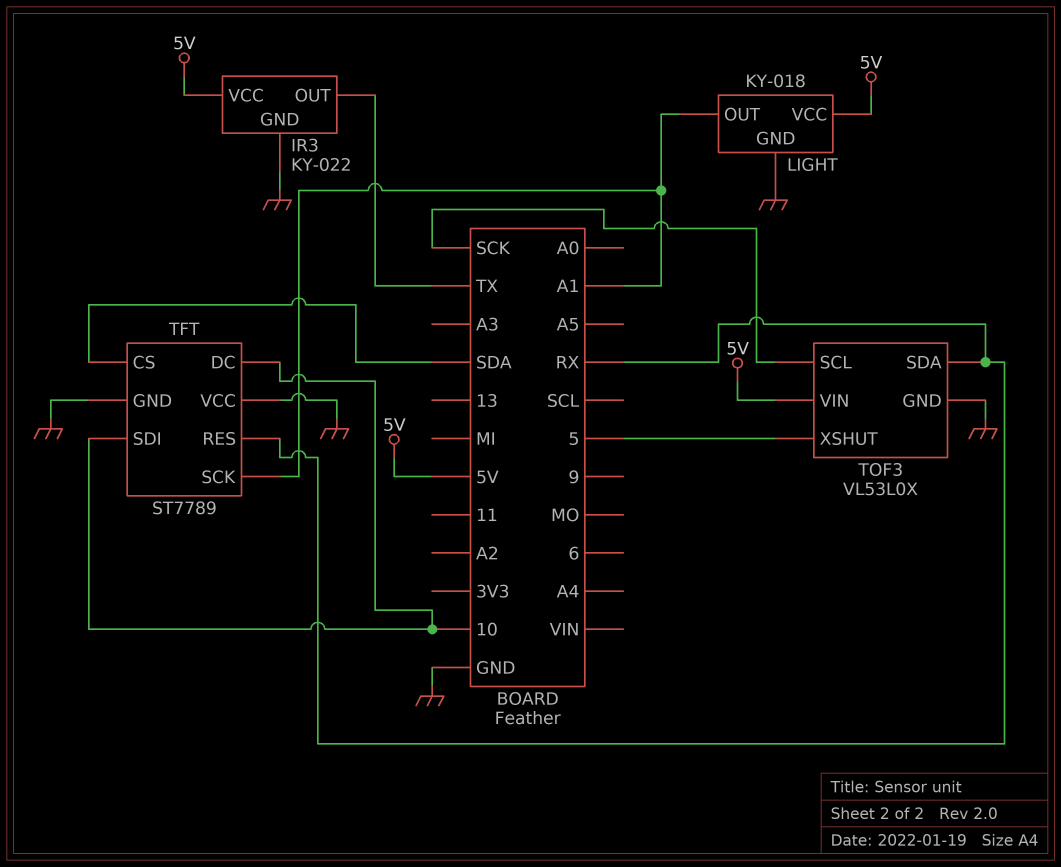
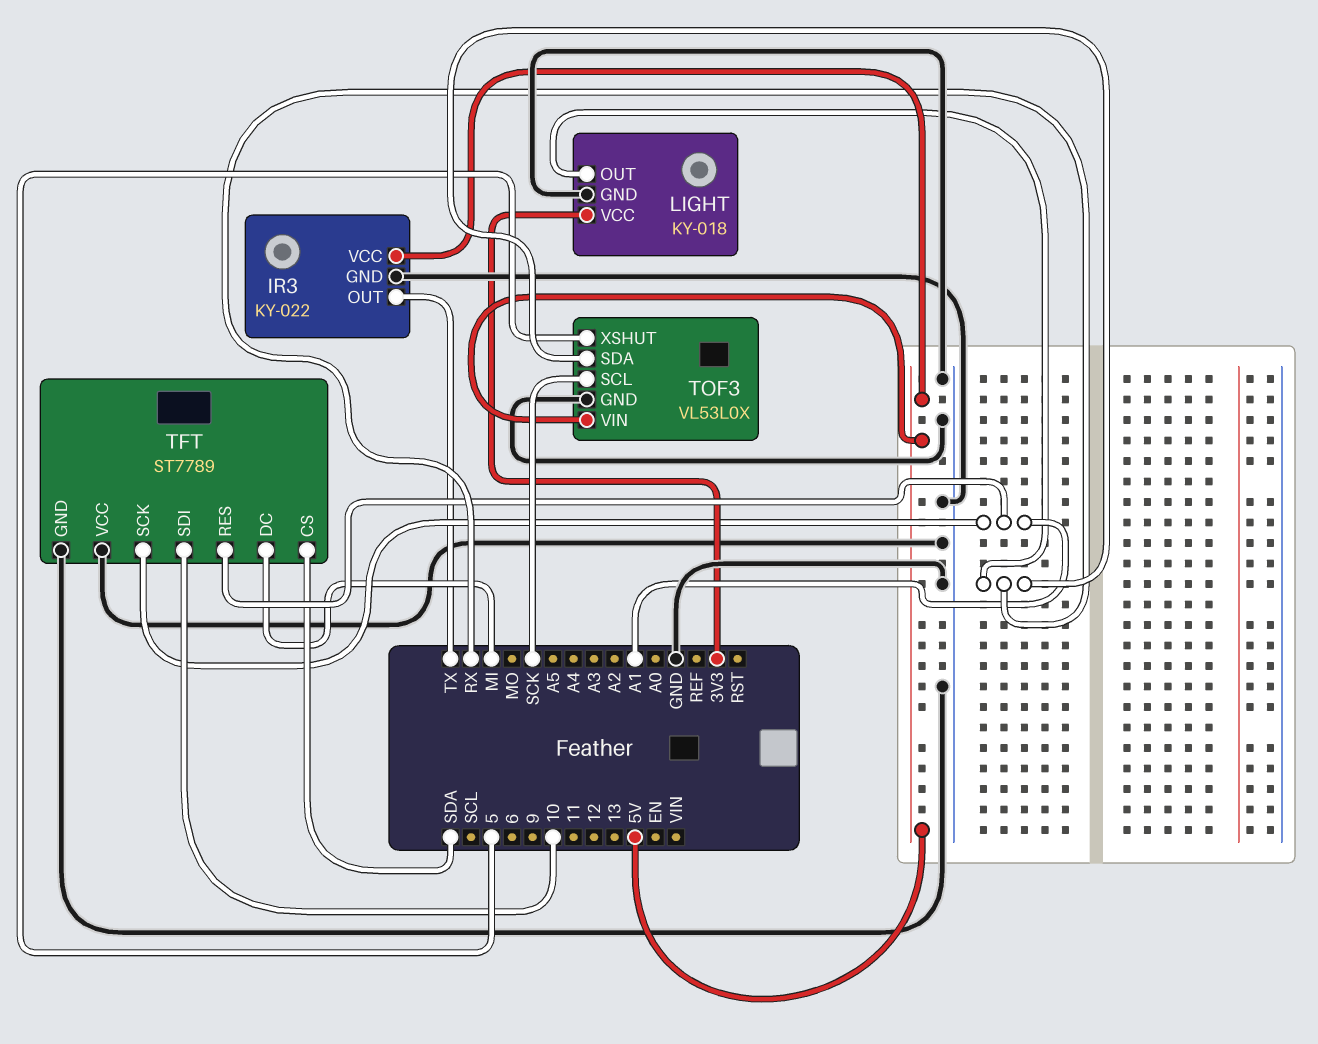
LIGHT pin OUT: A1 -> RX
LIGHT pin VCC: 5V -> 3V3
TFT pin DC: 10 -> MI
TFT pin RES: RX -> A1

